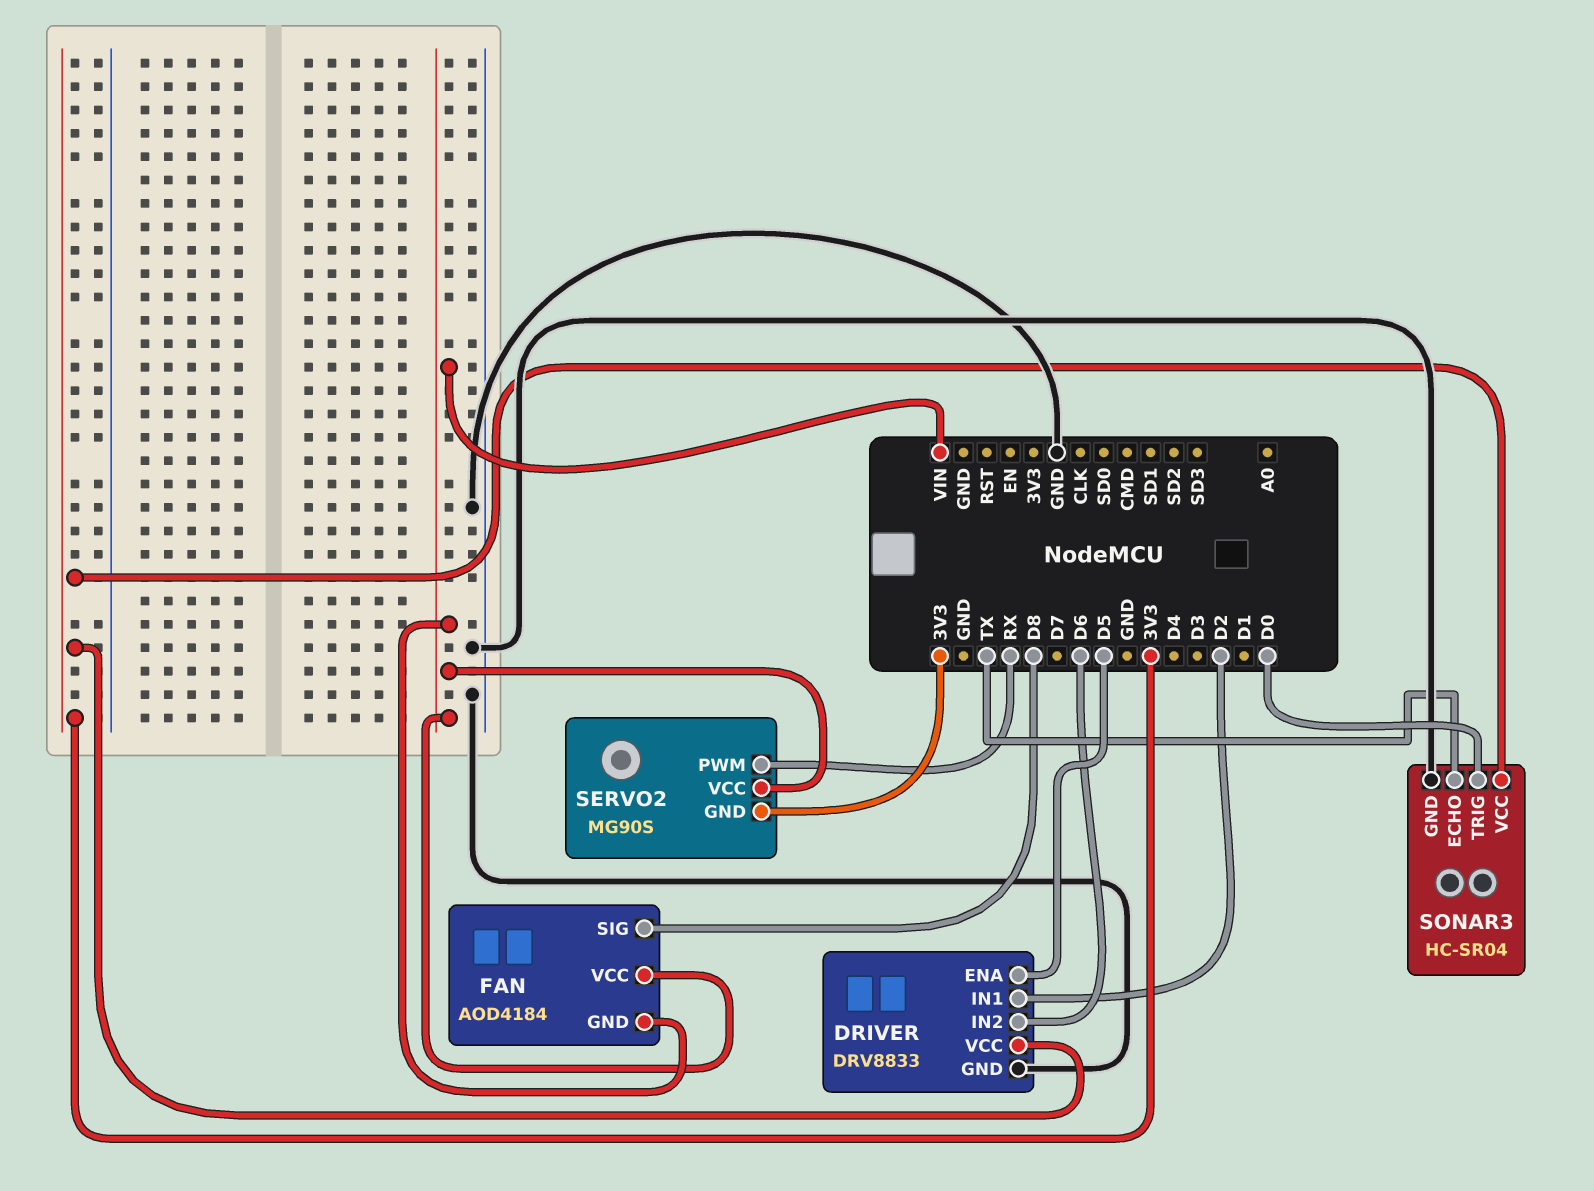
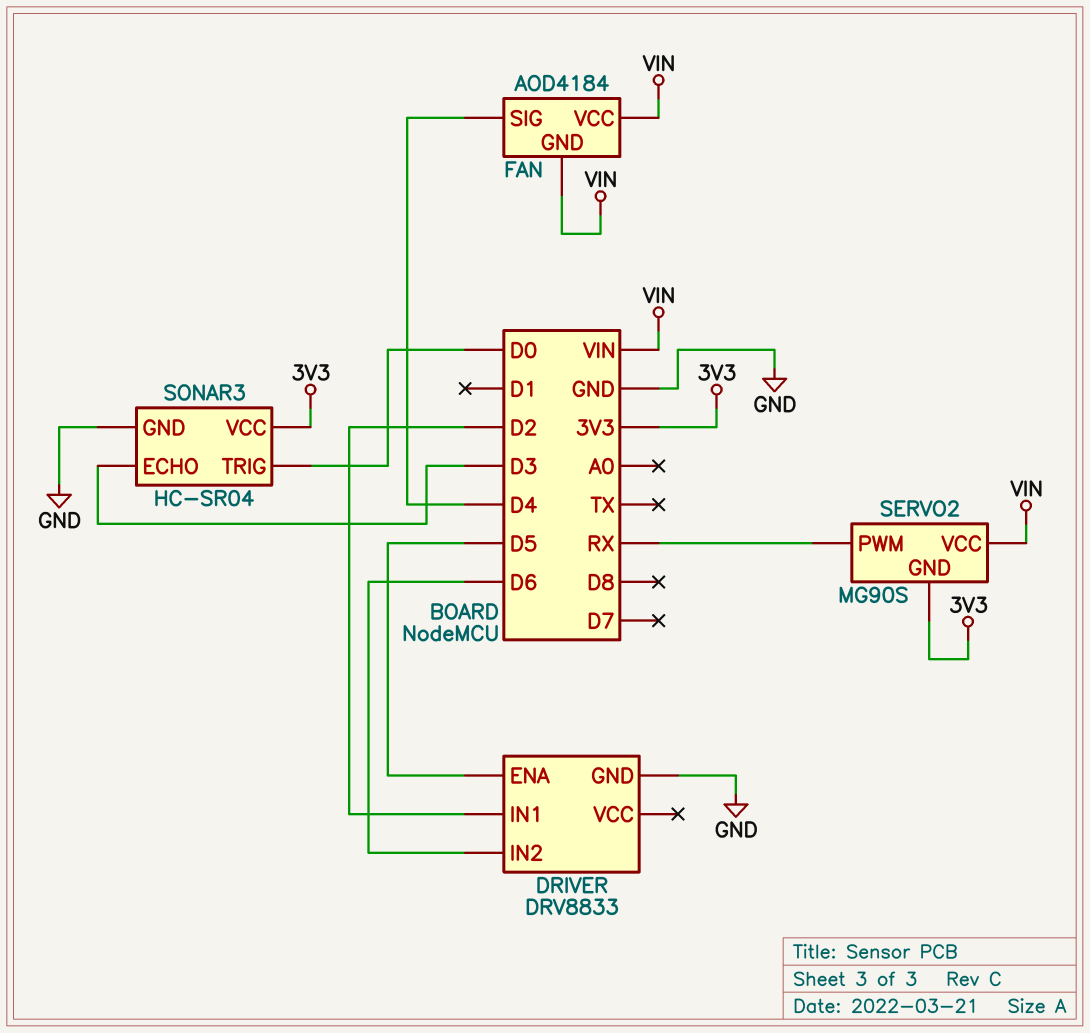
DRIVER pin VCC: 3V3 -> none
FAN pin SIG: D8 -> D4
SONAR3 pin ECHO: TX -> D3

